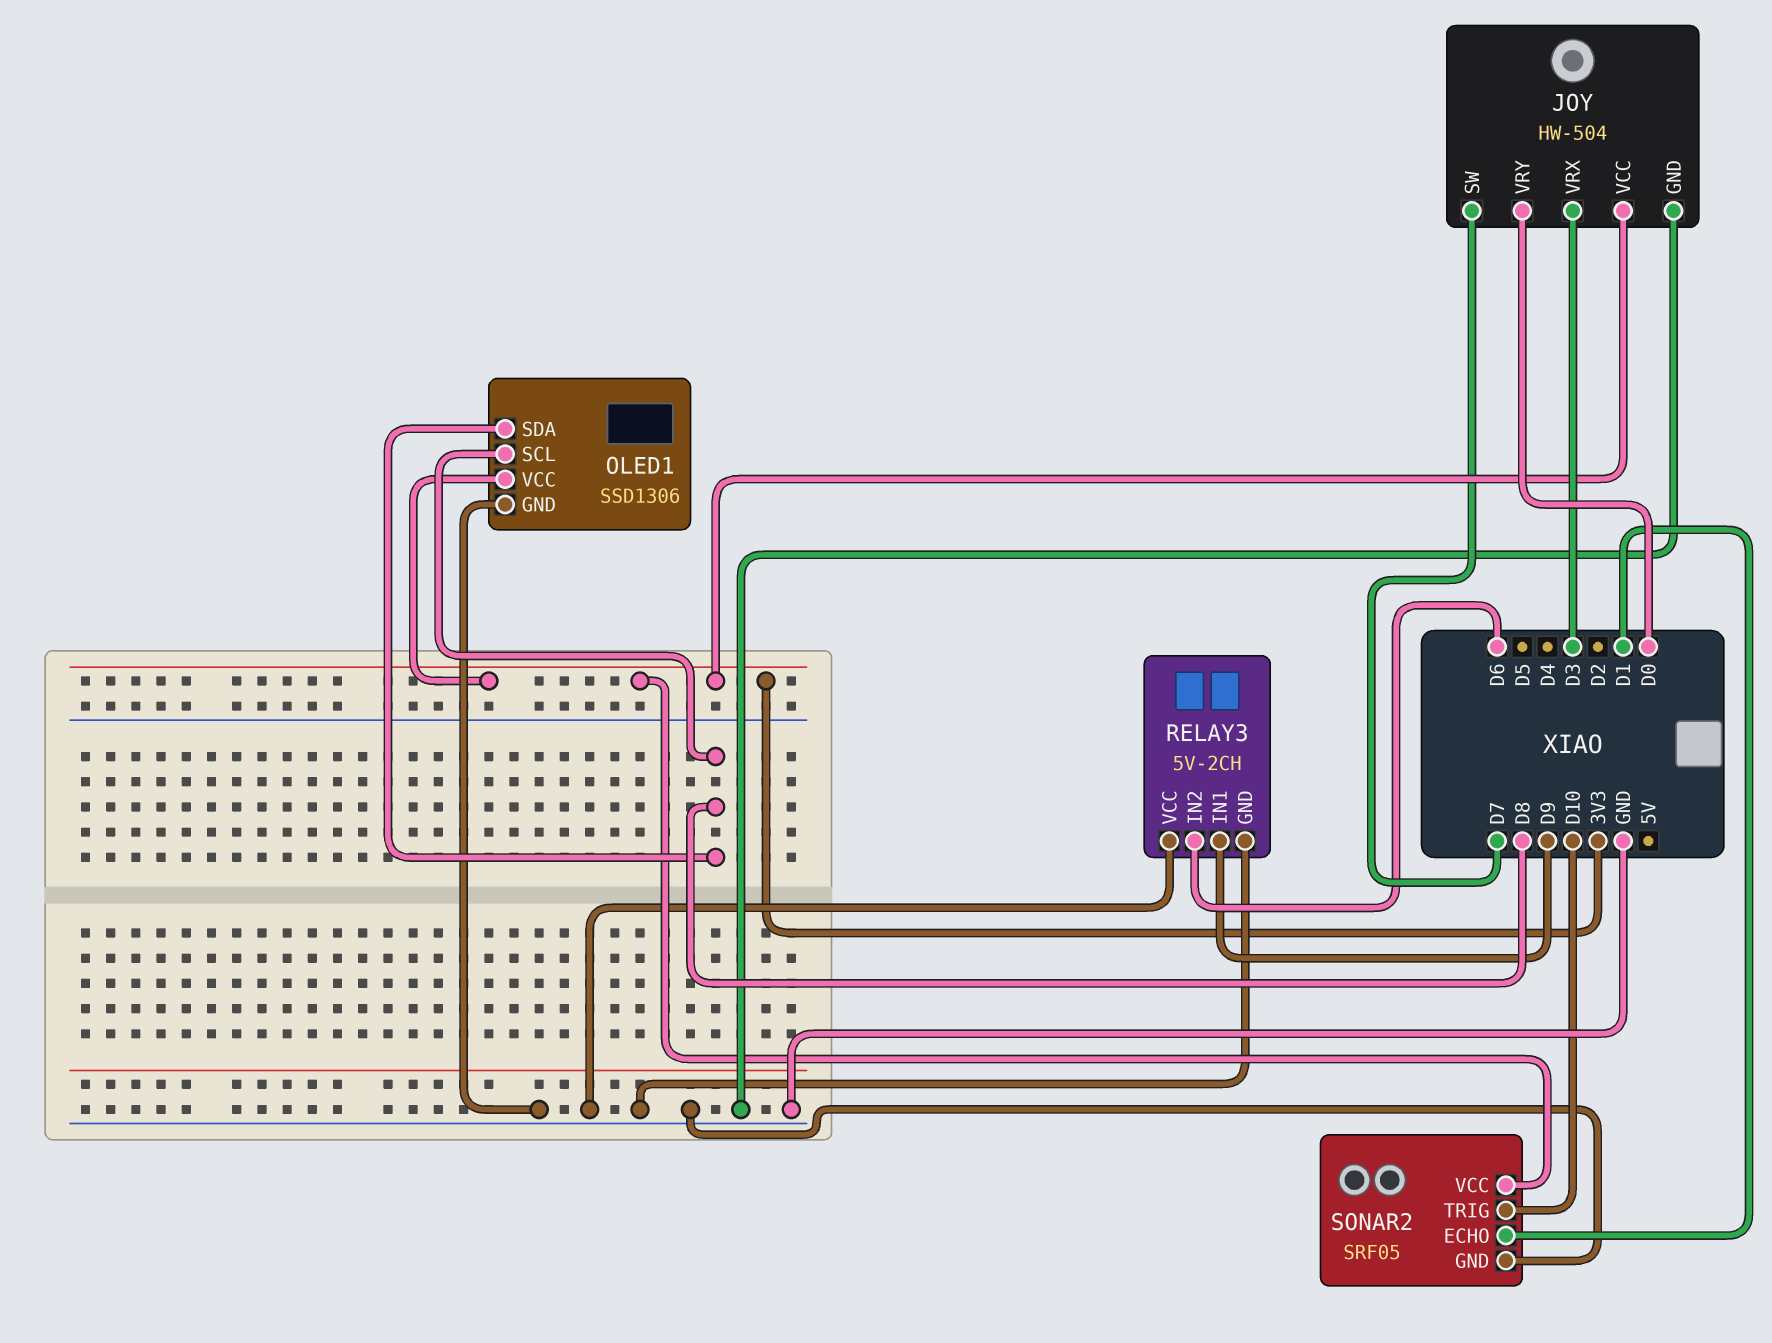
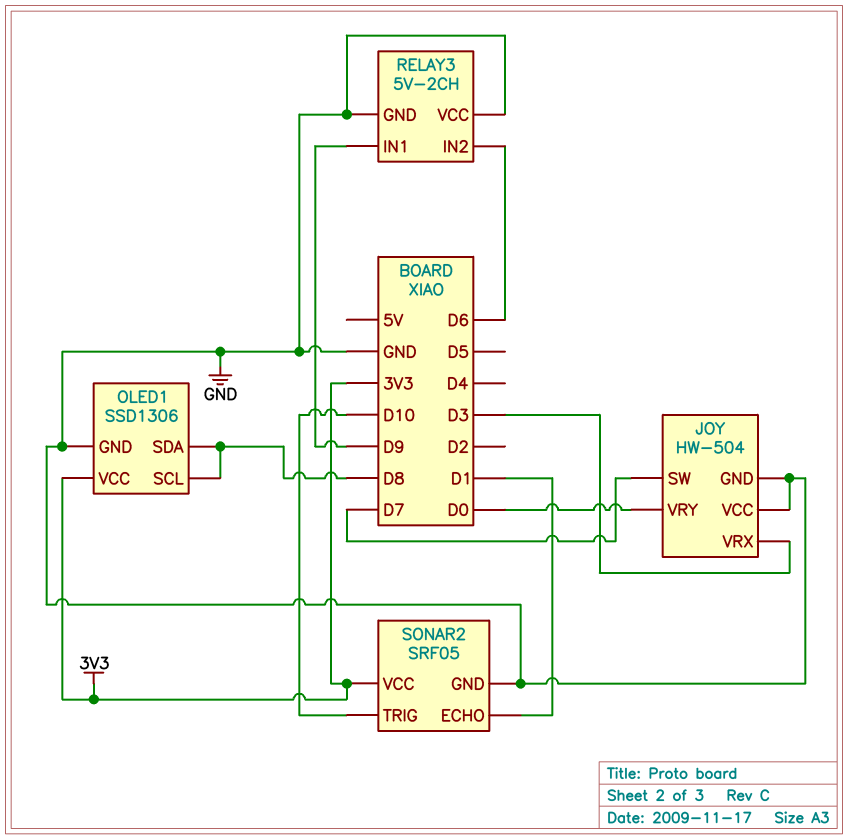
JOY pin VCC: 3V3 -> GND

